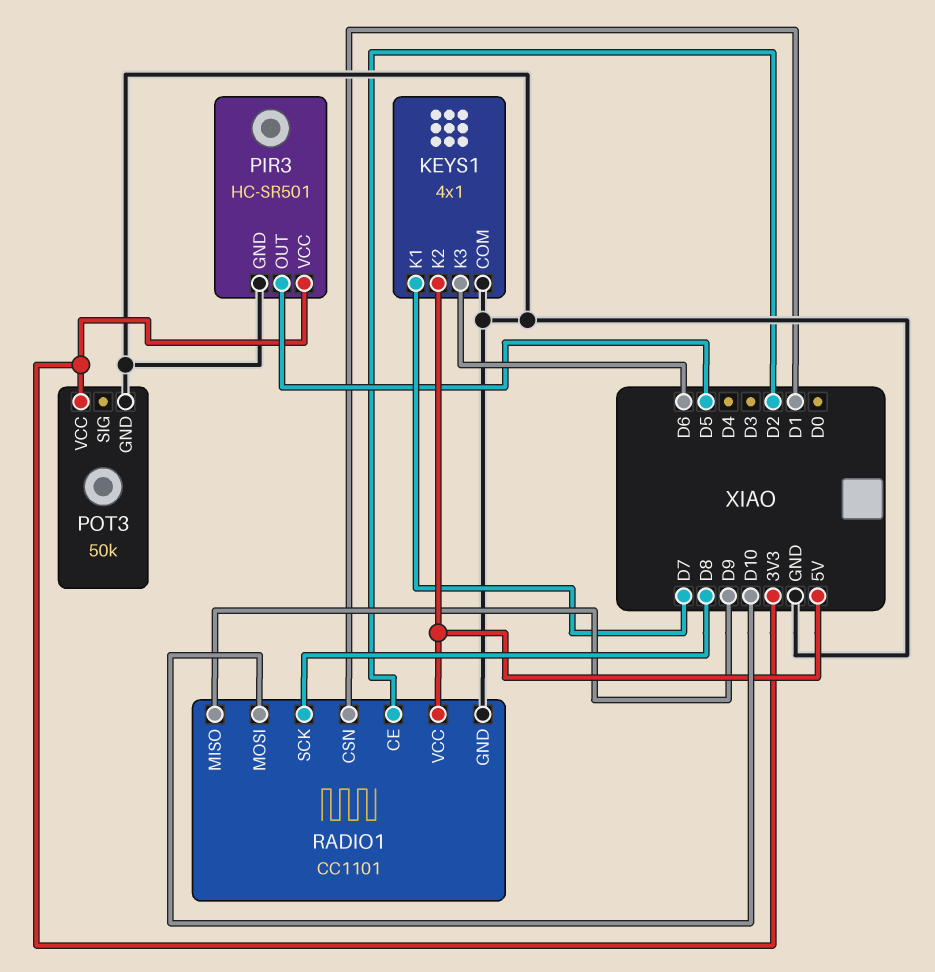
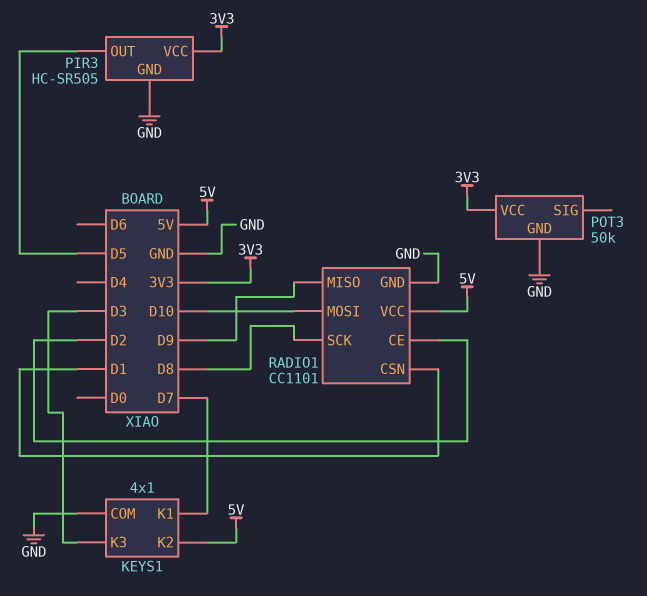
KEYS1 pin K3: D6 -> D3
PIR3: HC-SR501 -> HC-SR505

